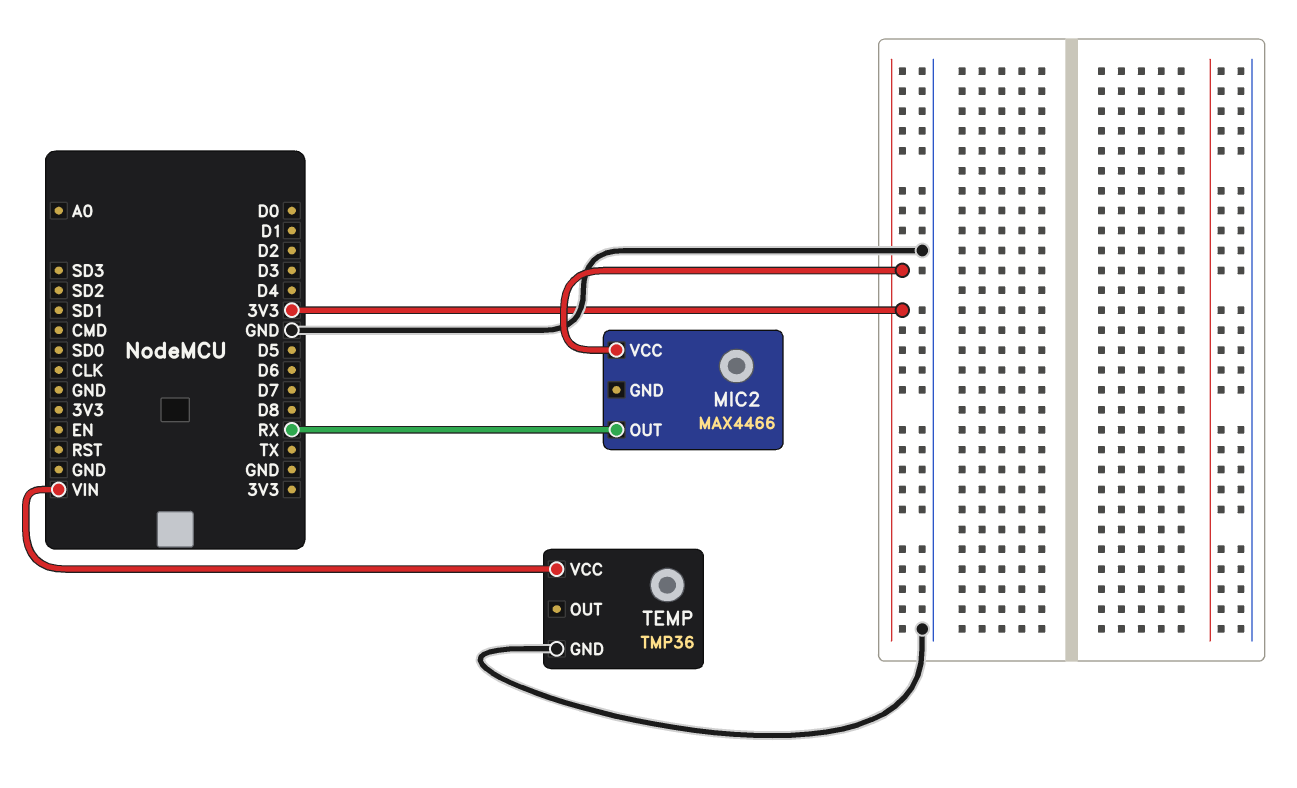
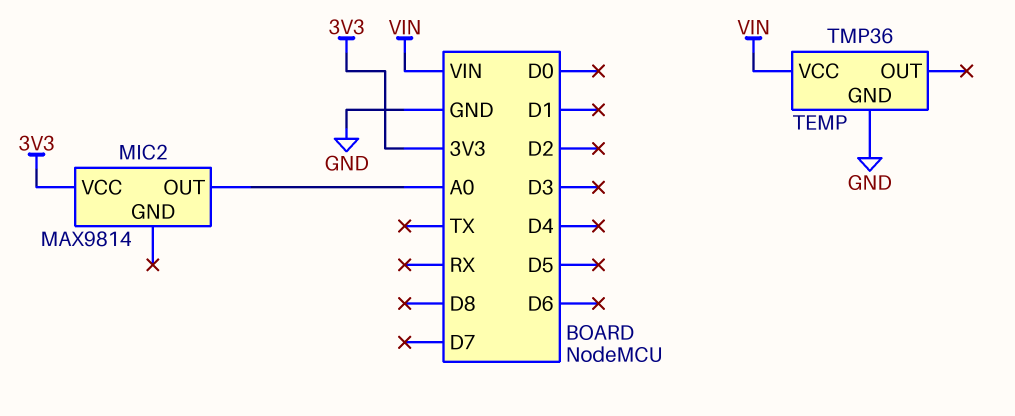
MIC2: MAX4466 -> MAX9814
MIC2 pin OUT: RX -> A0

